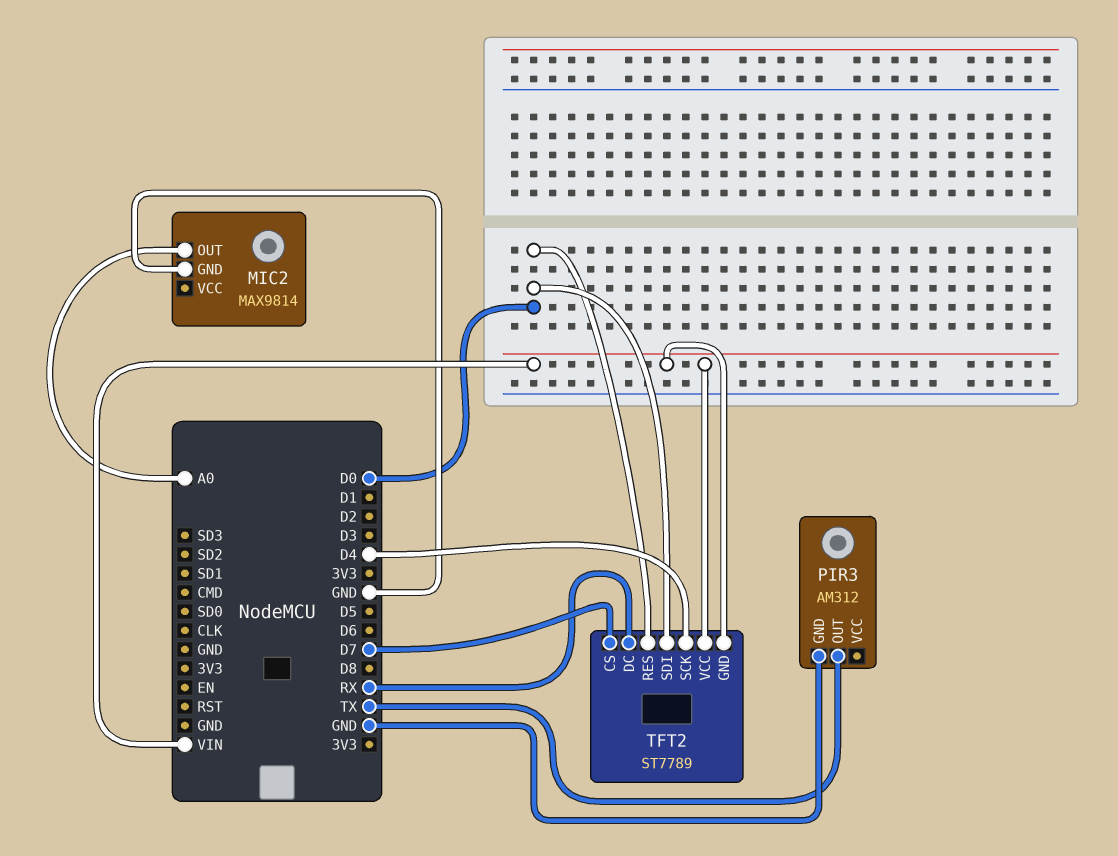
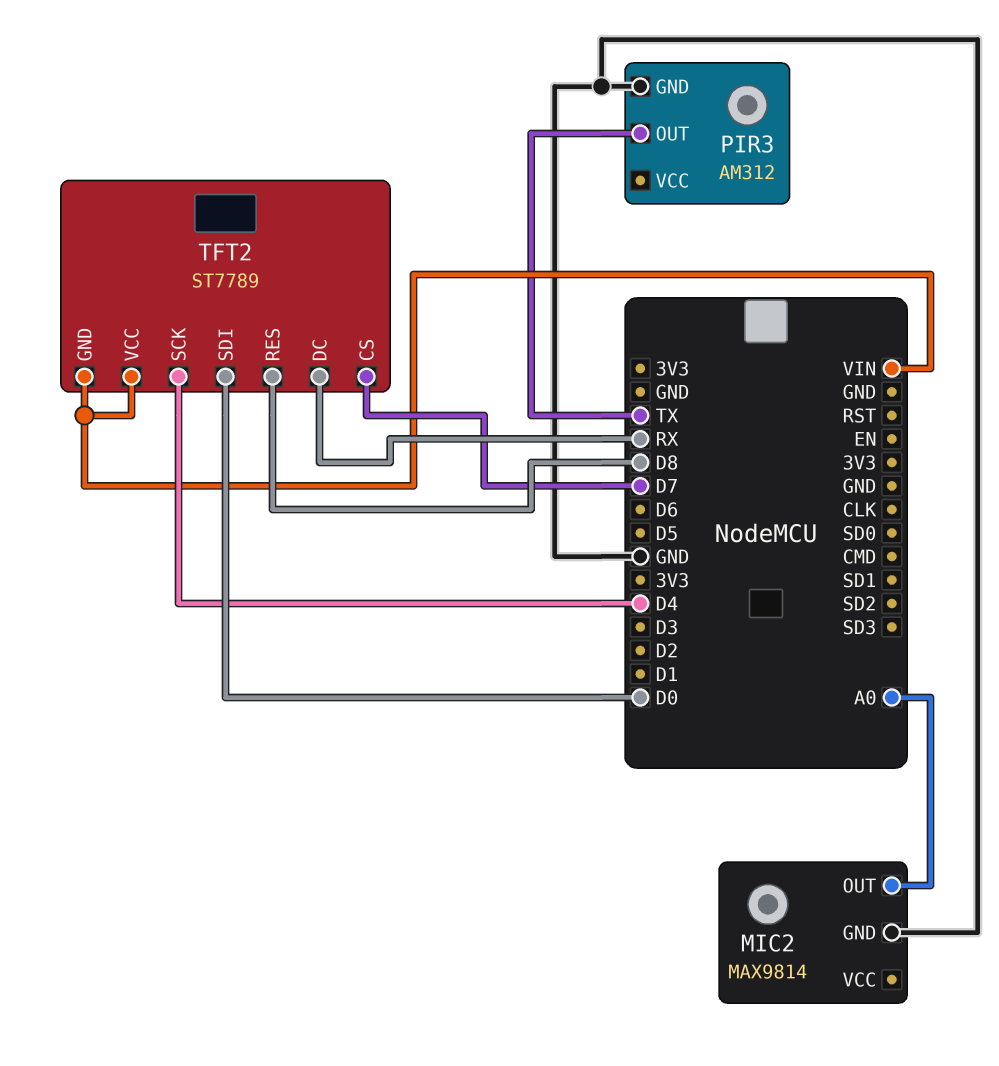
TFT2 pin RES: D0 -> D8

